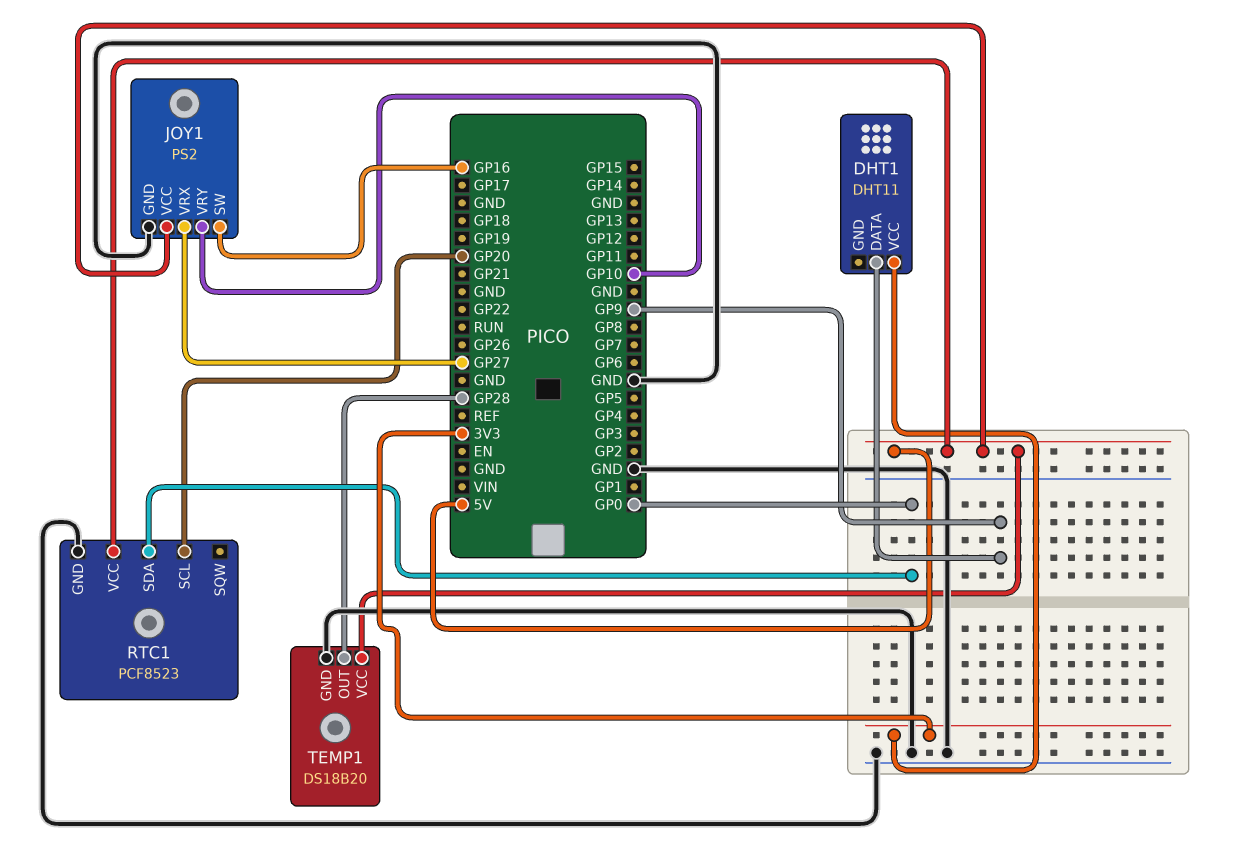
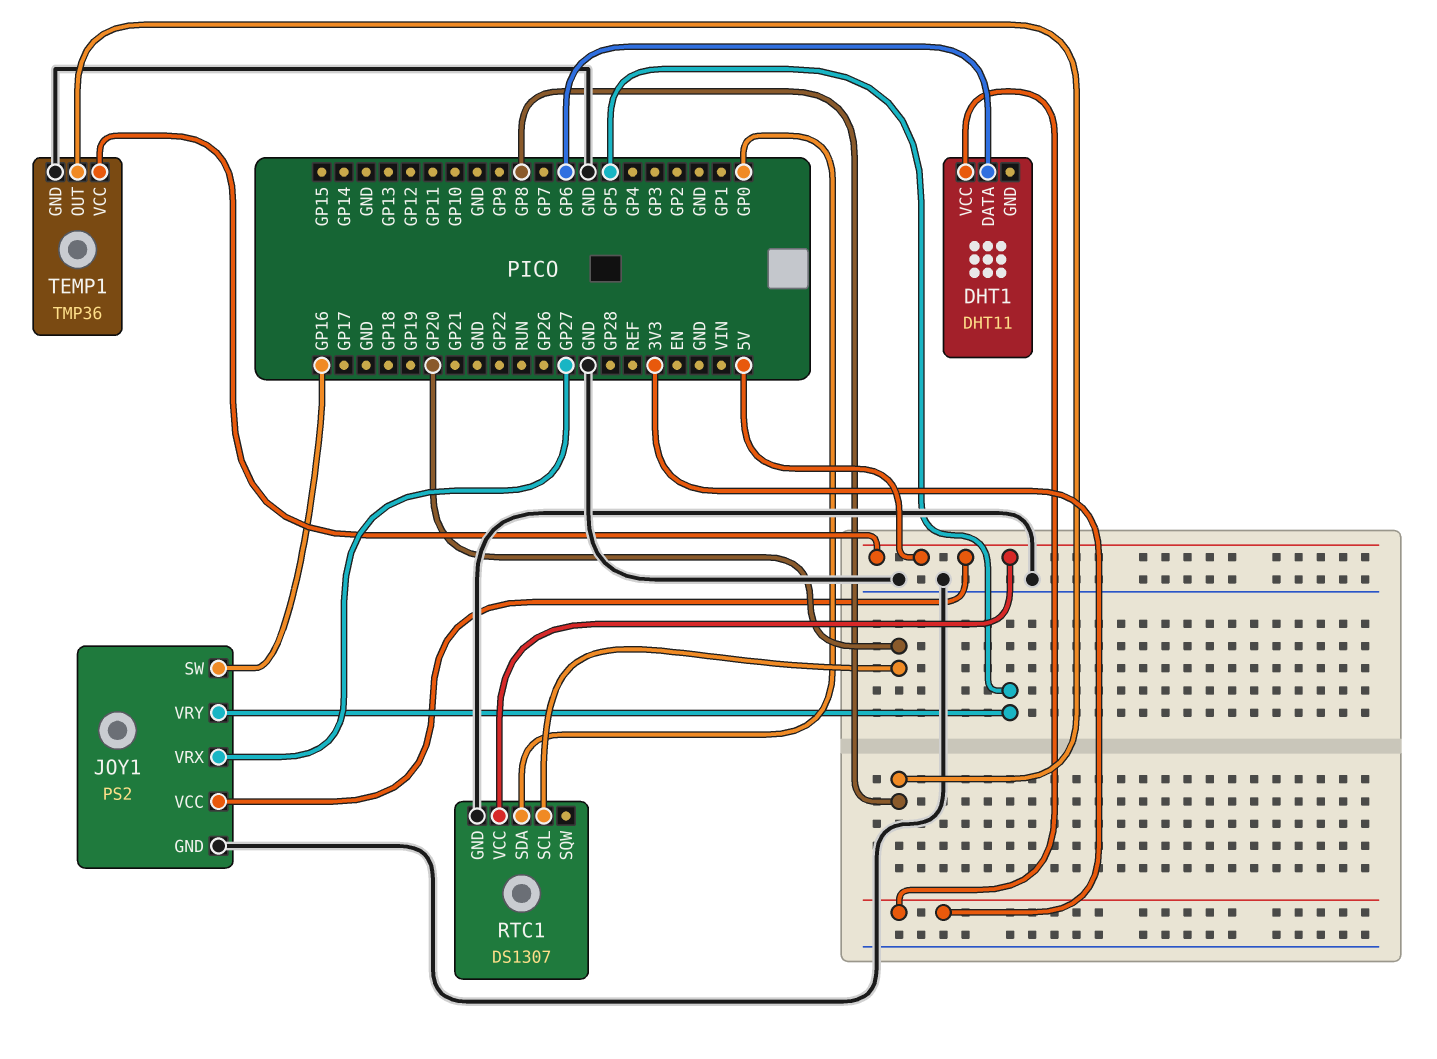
DHT1 pin DATA: GP9 -> GP6
JOY1 pin VRY: GP10 -> GP5
RTC1: PCF8523 -> DS1307
TEMP1: DS18B20 -> TMP36
TEMP1 pin OUT: GP28 -> GP8

